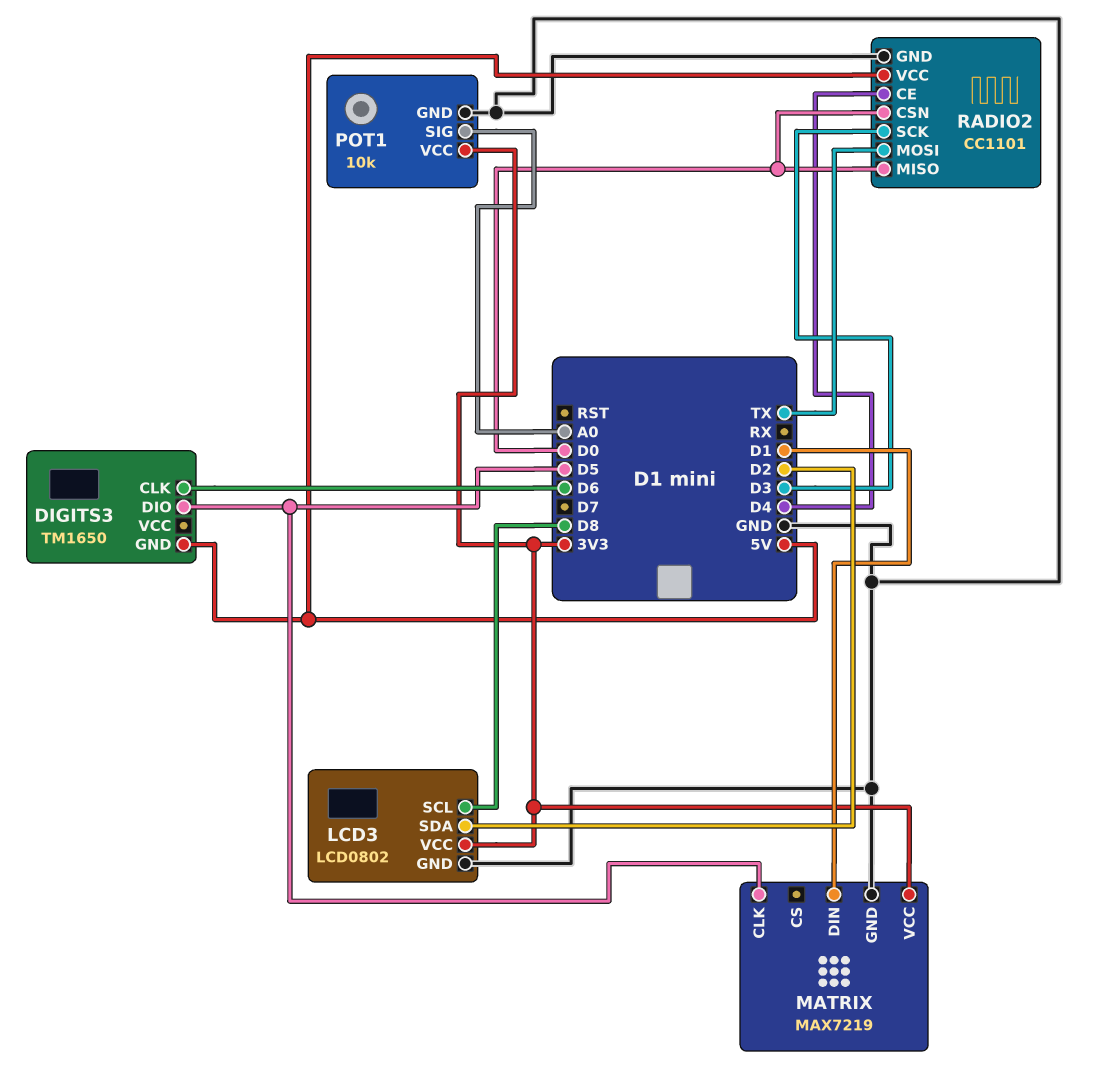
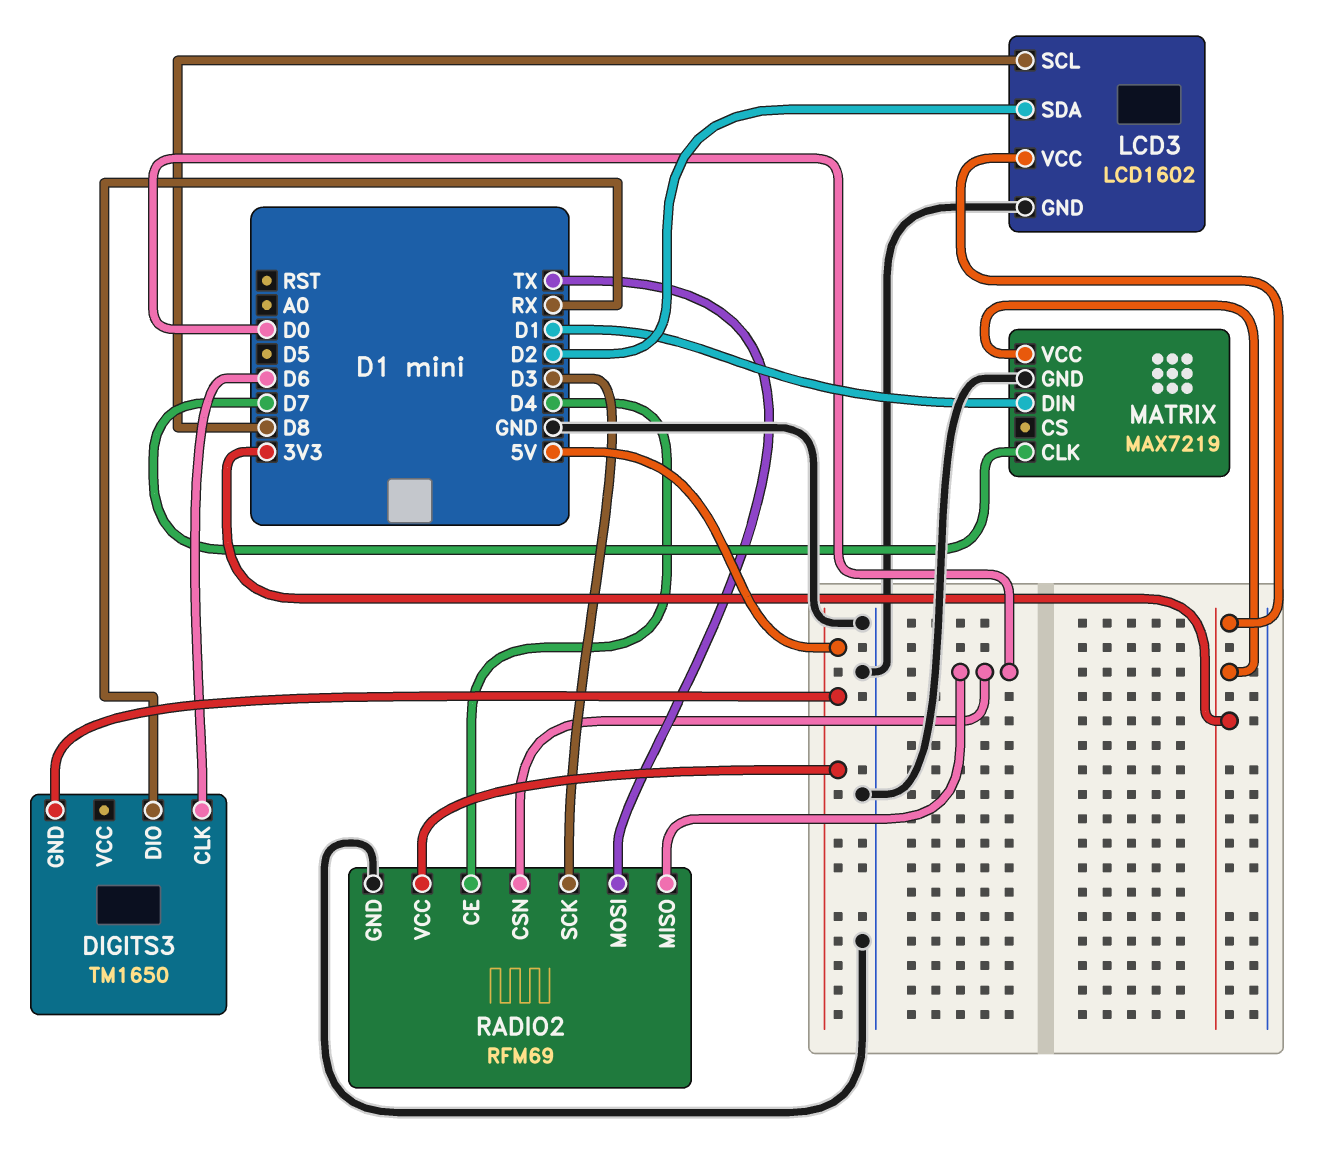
DIGITS3 pin DIO: D5 -> RX
LCD3: LCD0802 -> LCD1602
MATRIX pin CLK: D5 -> D7
POT1: 10k -> none
POT1 pin GND: GND -> none
POT1 pin SIG: A0 -> none
POT1 pin VCC: 3V3 -> none
RADIO2: CC1101 -> RFM69

